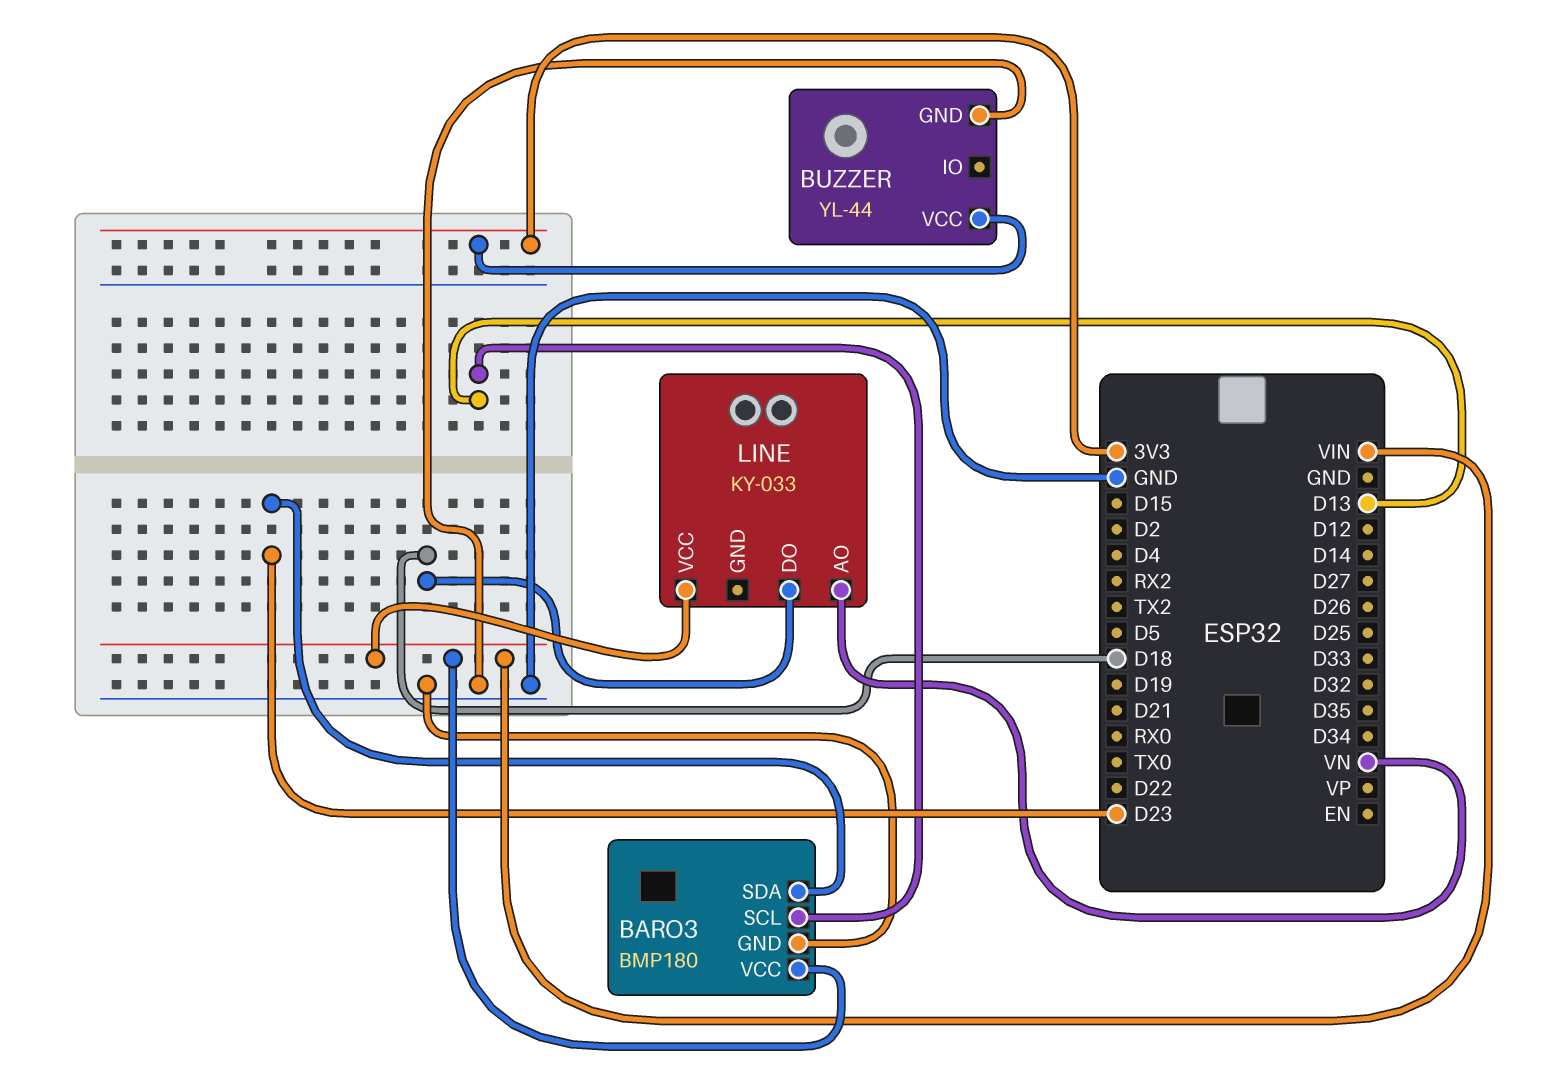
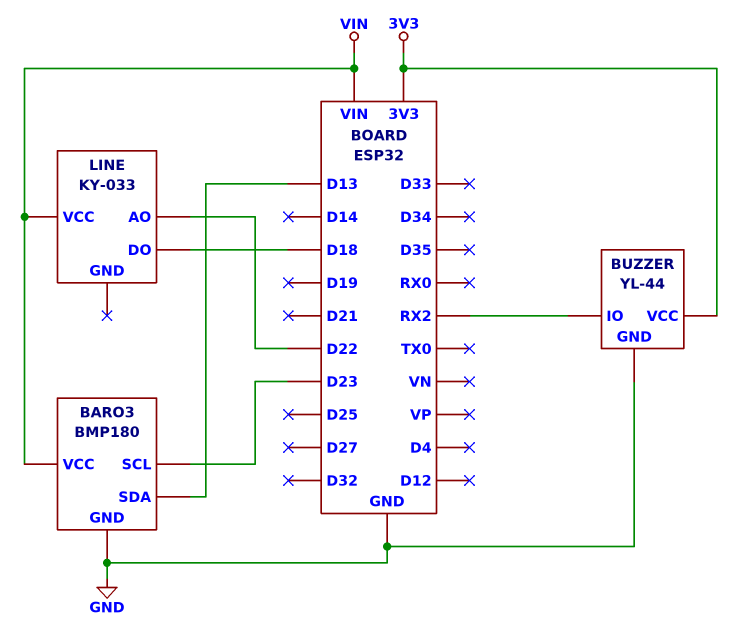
BARO3 pin SCL: D13 -> D23
BARO3 pin SDA: D23 -> D13
BUZZER pin IO: none -> RX2
LINE pin AO: VN -> D22

